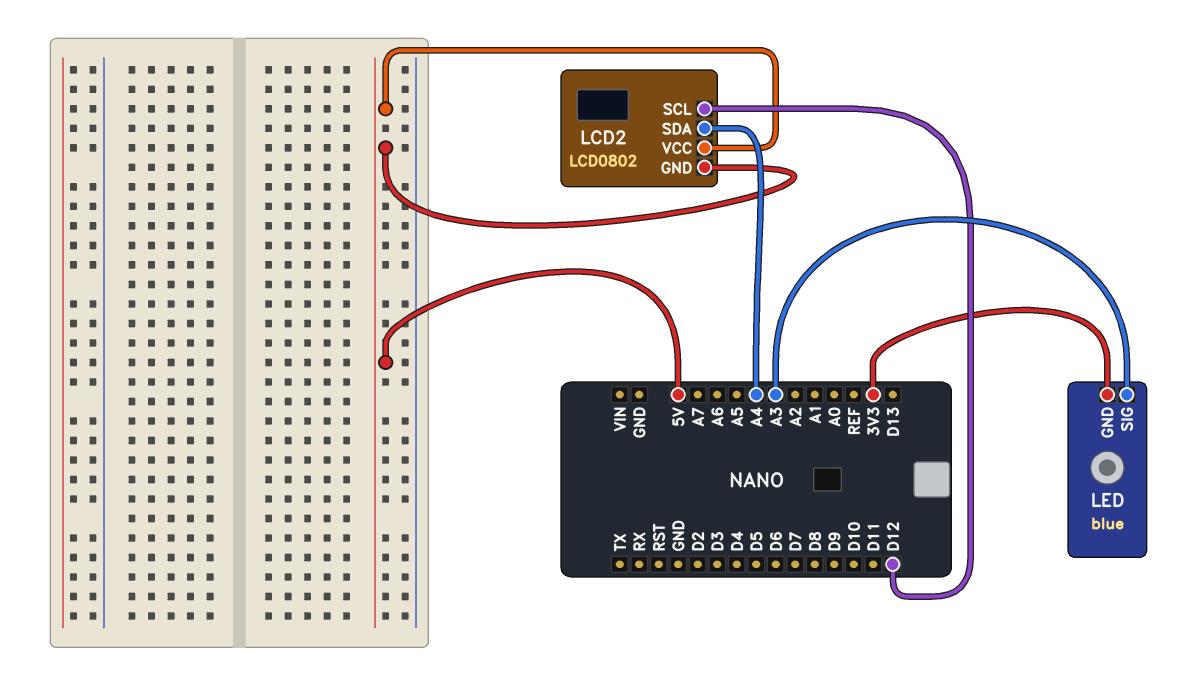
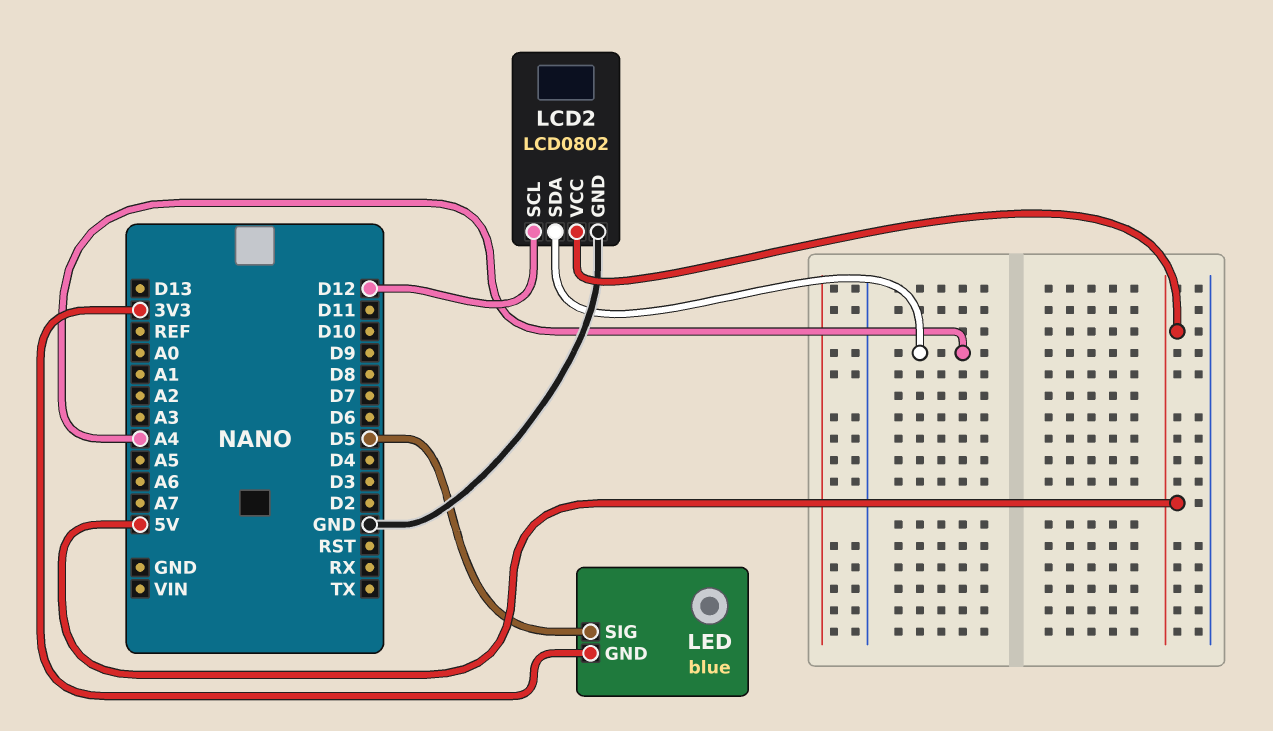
LCD2 pin GND: 5V -> GND
LED pin SIG: A3 -> D5

